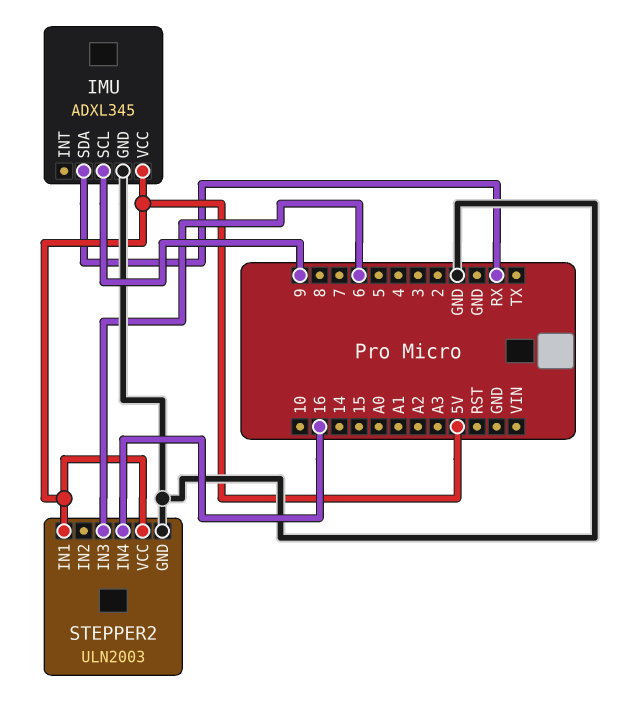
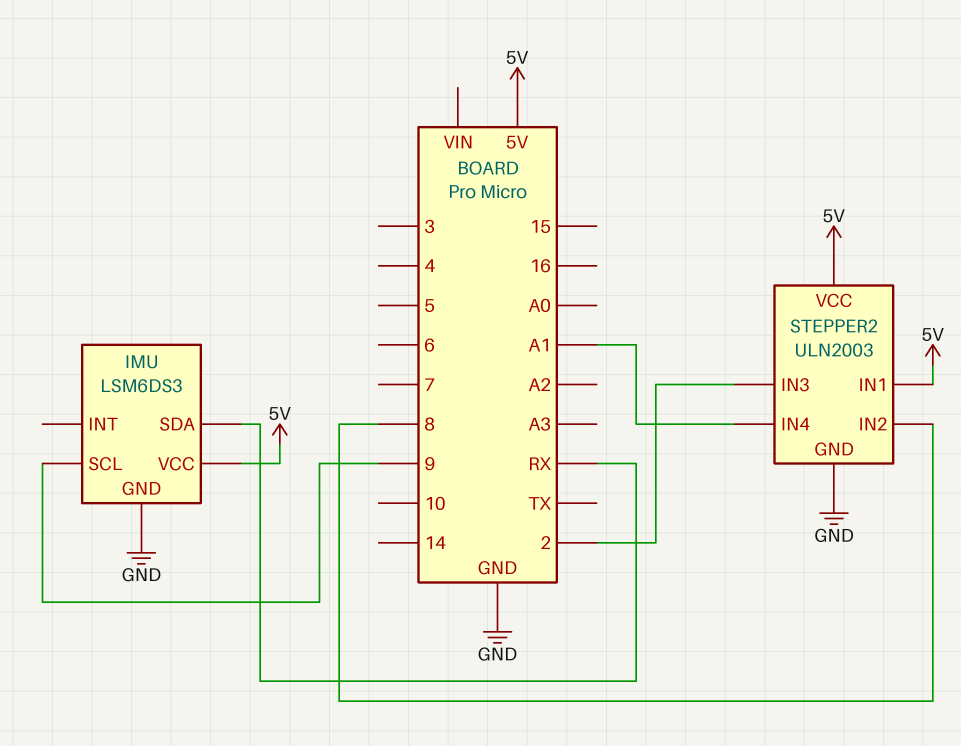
IMU: ADXL345 -> LSM6DS3
STEPPER2 pin IN2: none -> 8
STEPPER2 pin IN3: 6 -> 2
STEPPER2 pin IN4: 16 -> A1

